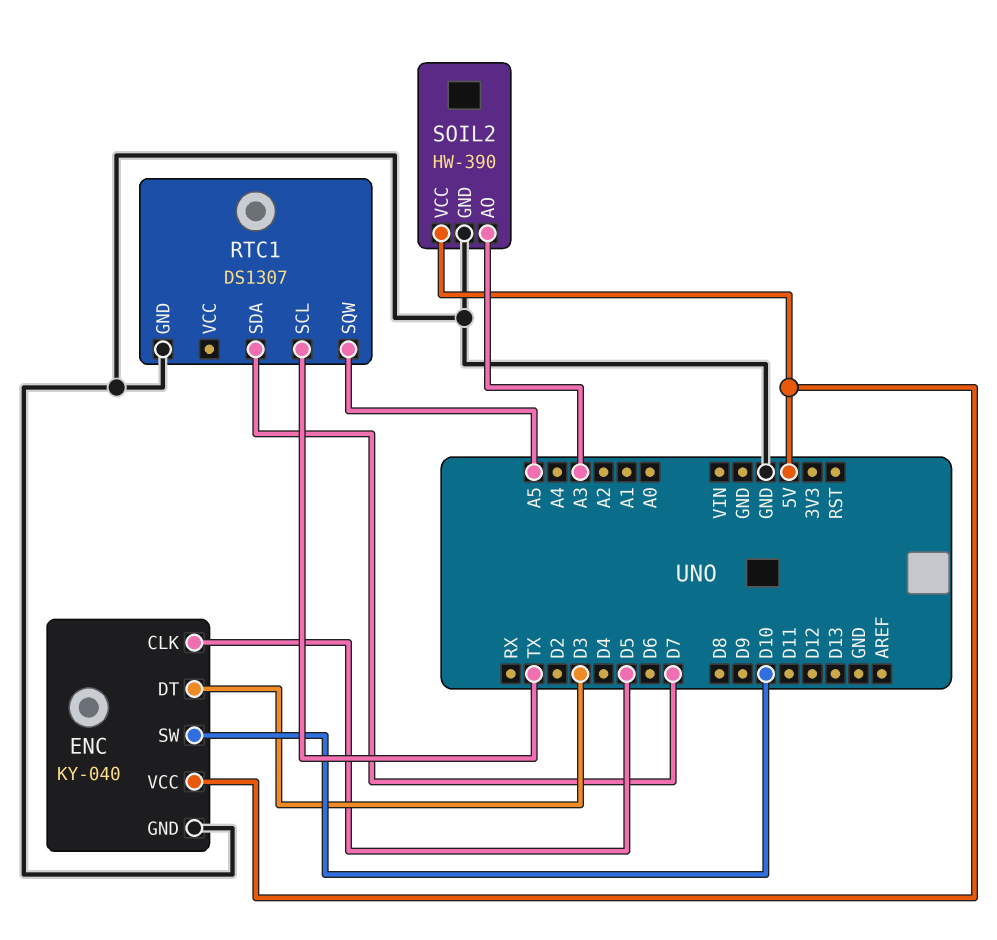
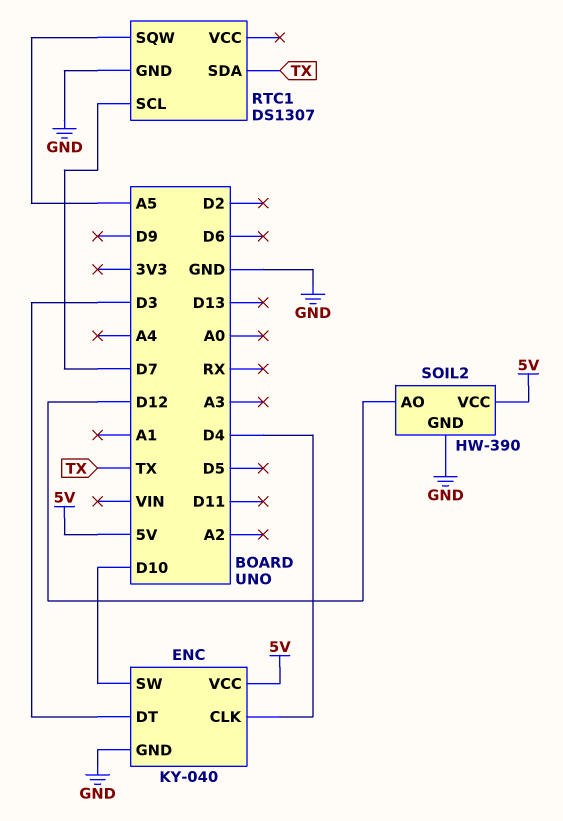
ENC pin CLK: D5 -> D4
RTC1 pin SCL: TX -> D7
RTC1 pin SDA: D7 -> TX
SOIL2 pin AO: A3 -> D12

